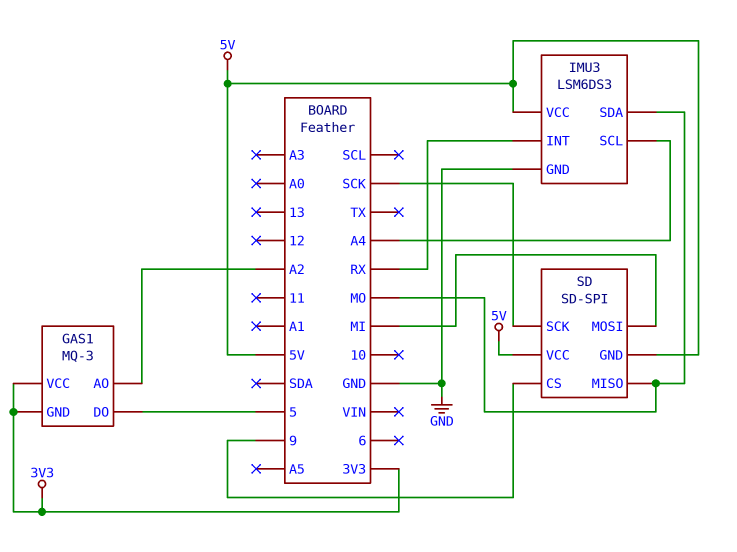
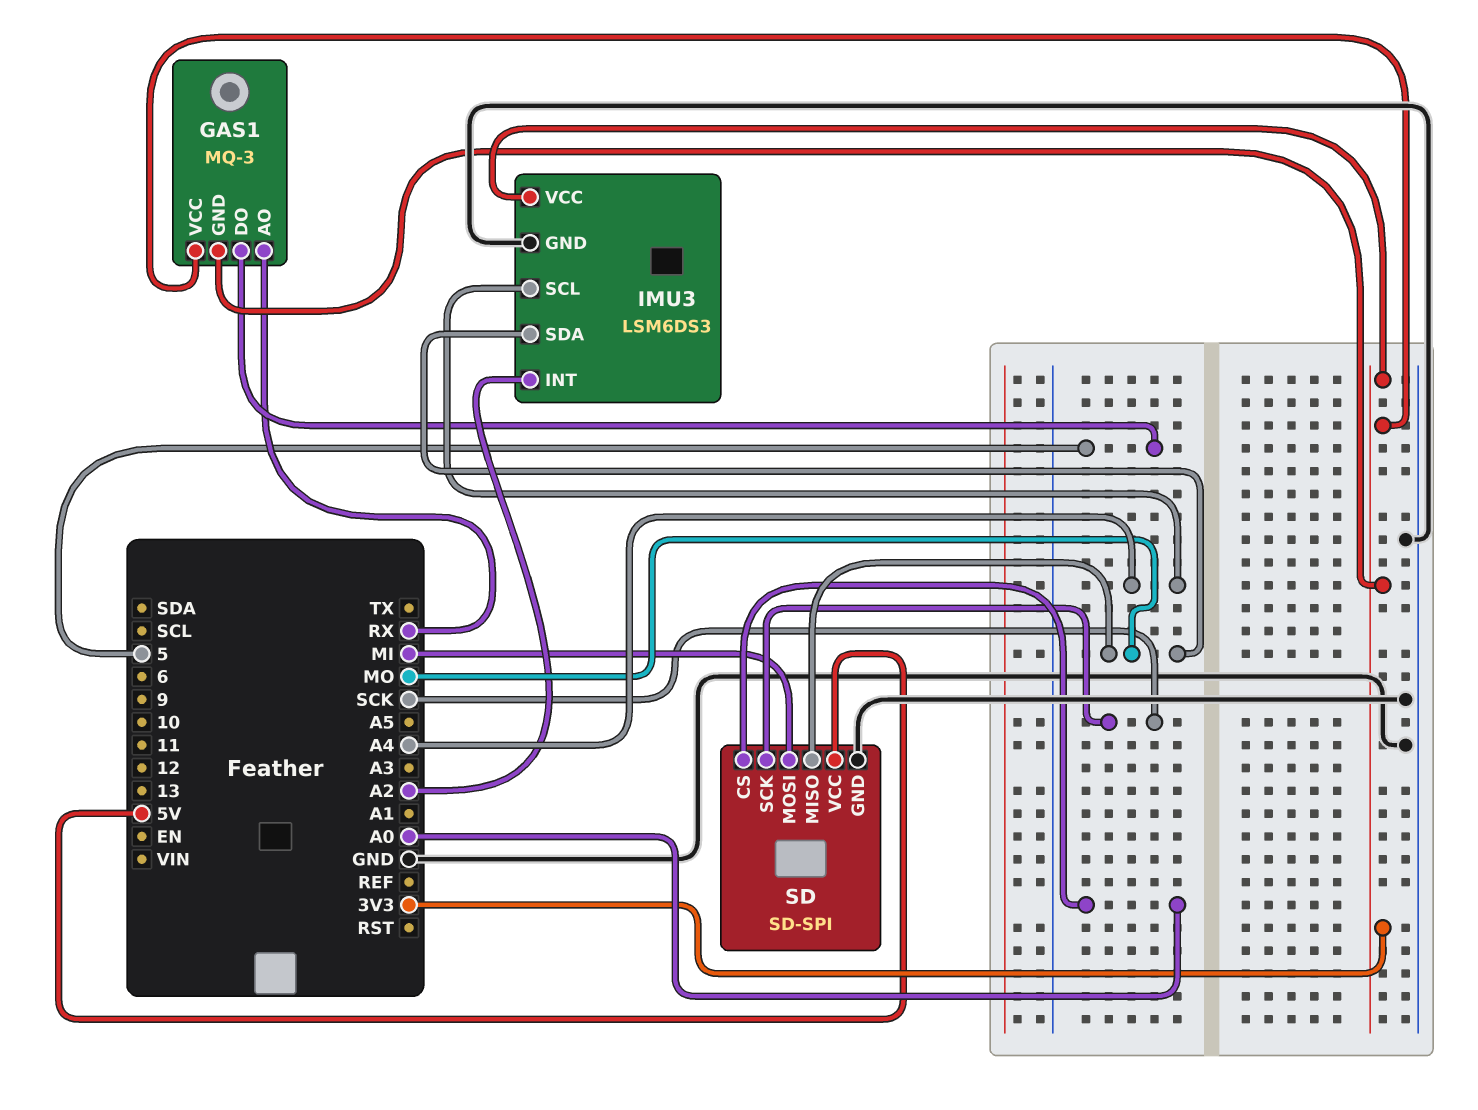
GAS1 pin AO: A2 -> RX
IMU3 pin INT: RX -> A2
IMU3 pin VCC: 5V -> 3V3
SD pin CS: 9 -> A0
SD pin GND: 5V -> GND

